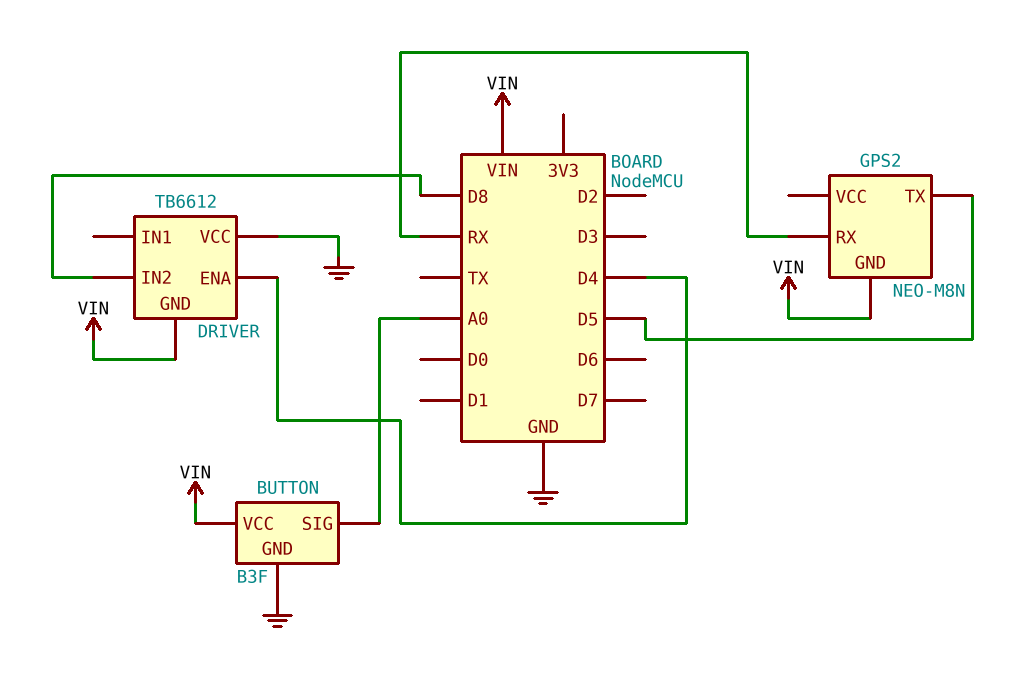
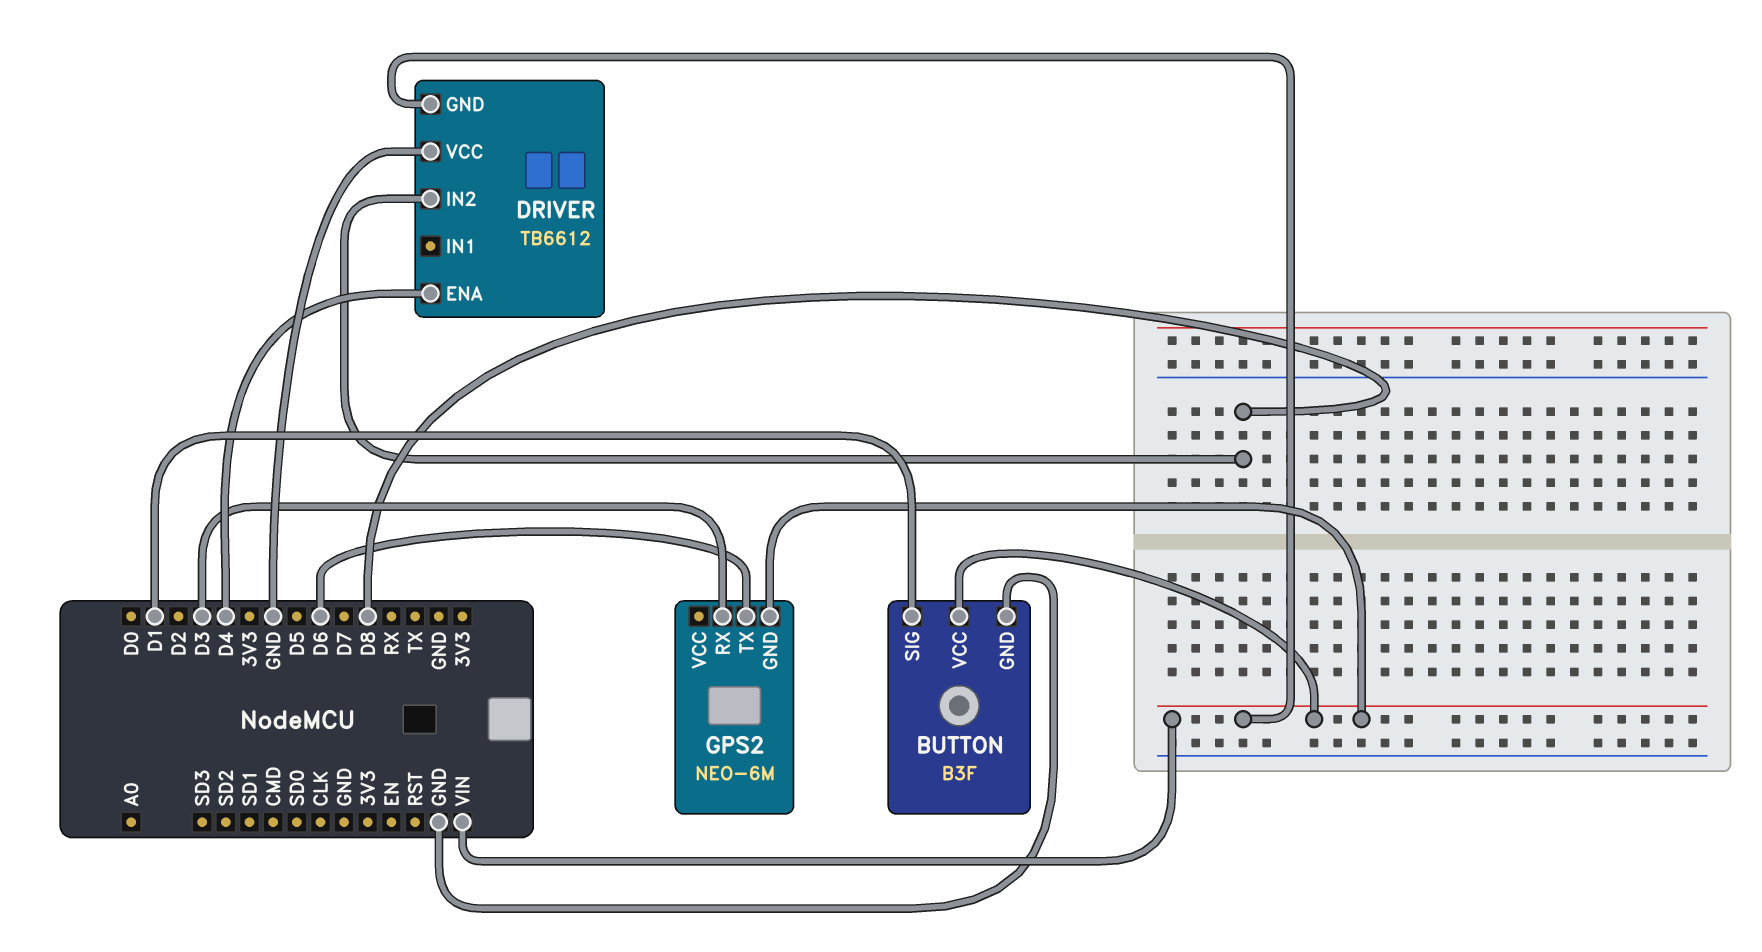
BUTTON pin SIG: A0 -> D1
GPS2: NEO-M8N -> NEO-6M
GPS2 pin RX: RX -> D3
GPS2 pin TX: D5 -> D6

